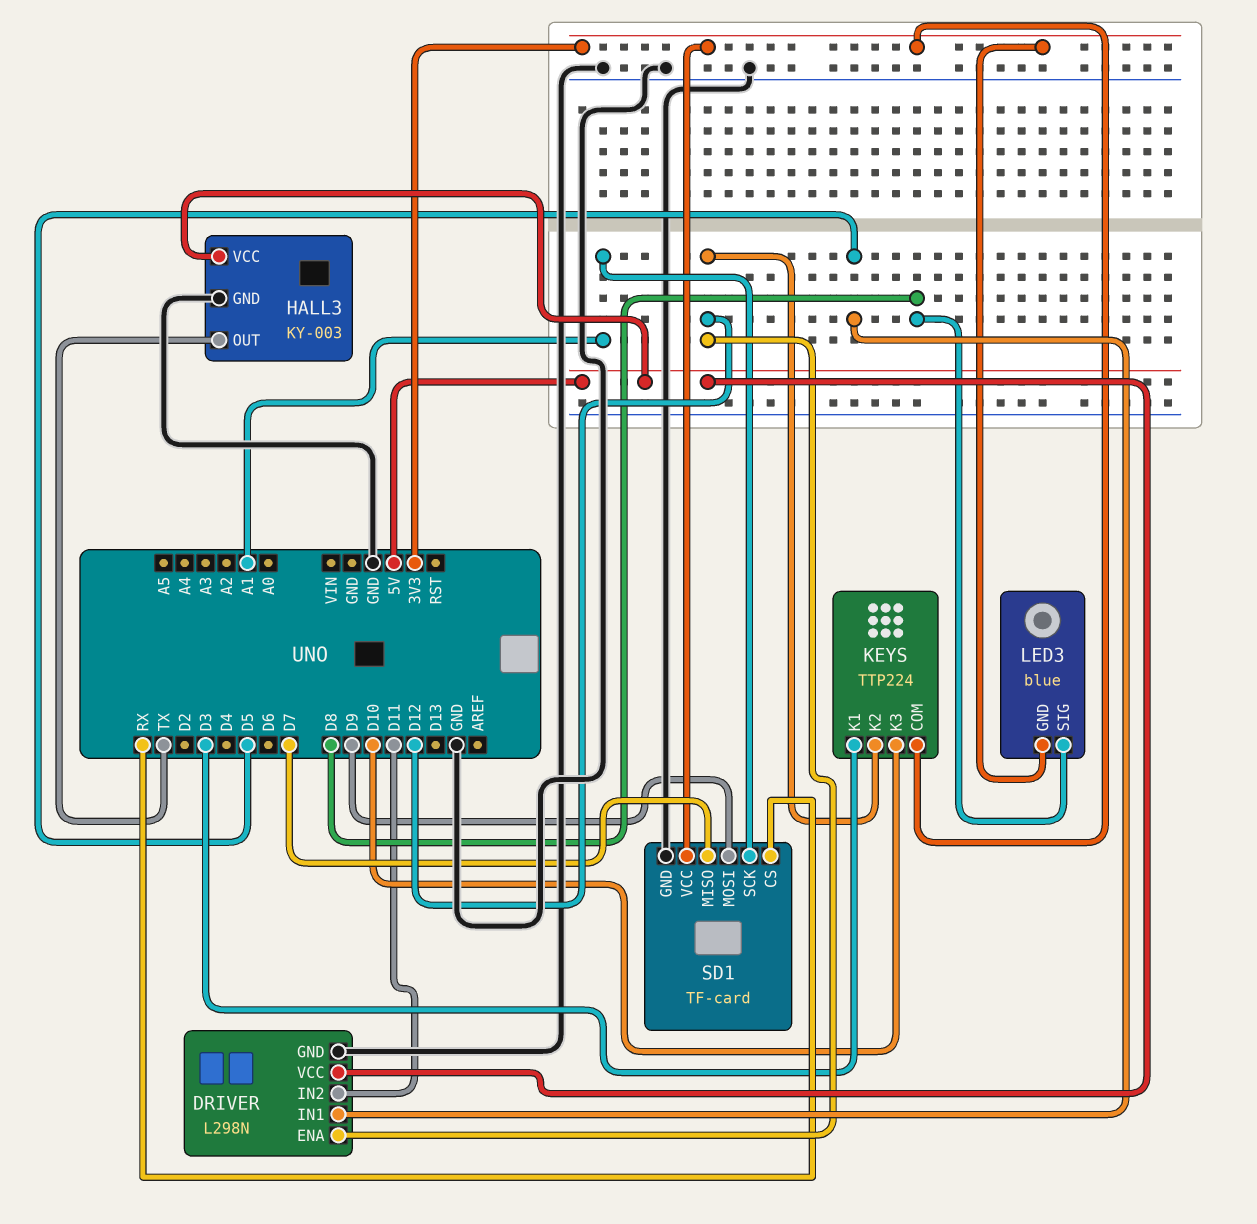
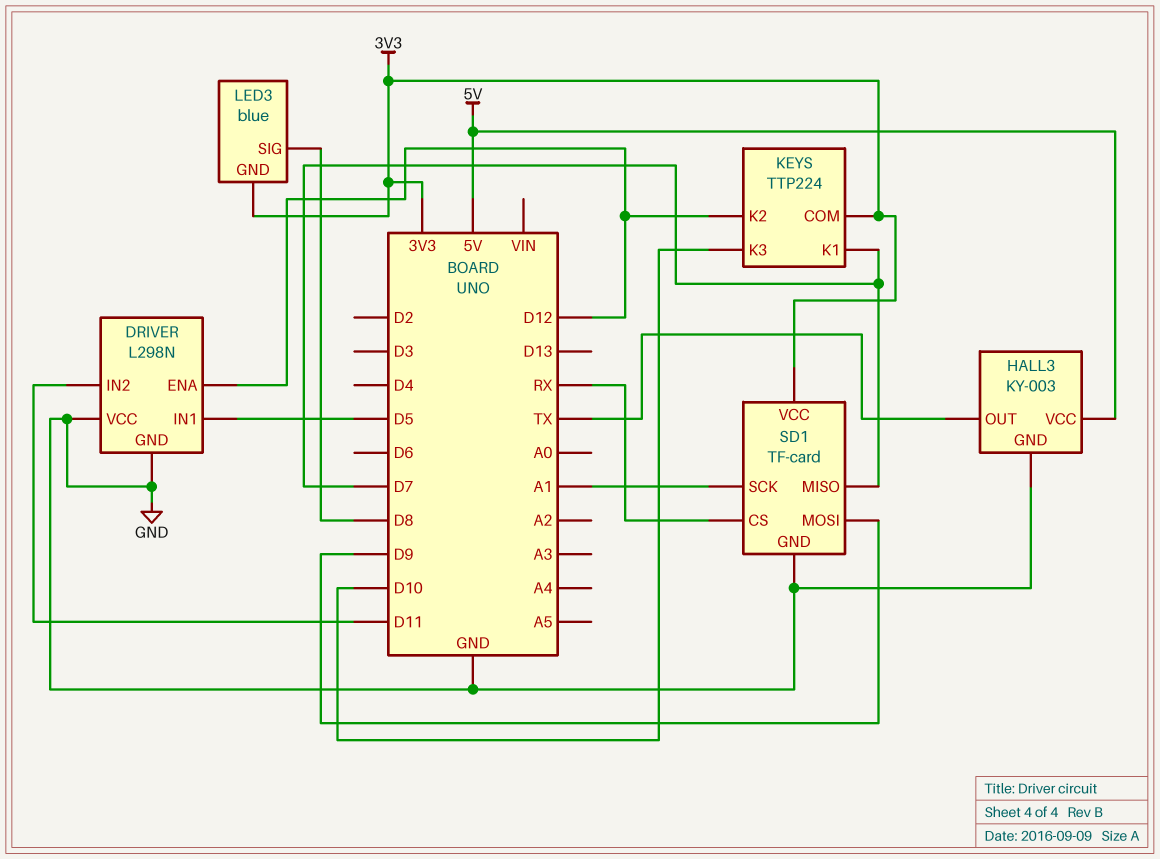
DRIVER pin VCC: 5V -> GND
KEYS pin K1: D3 -> D7

